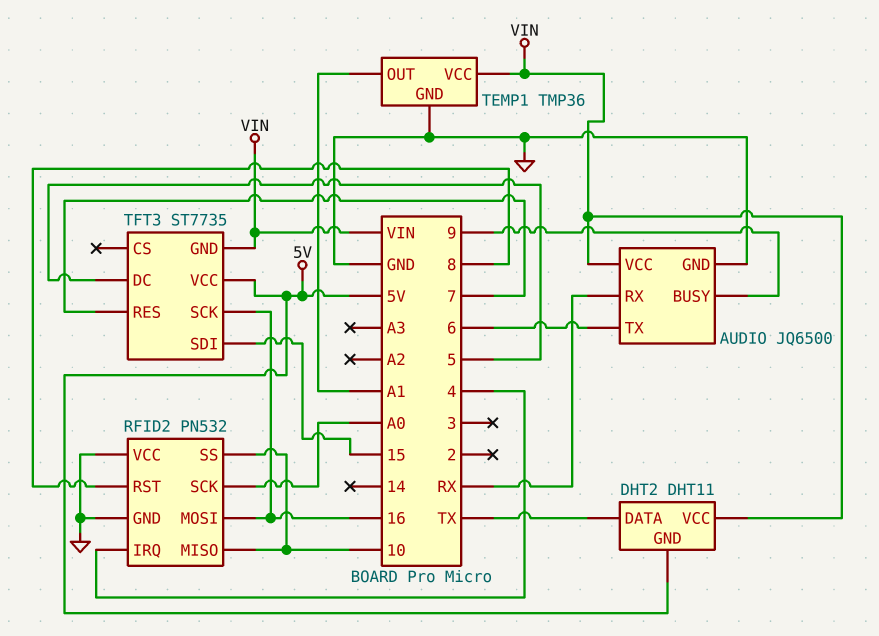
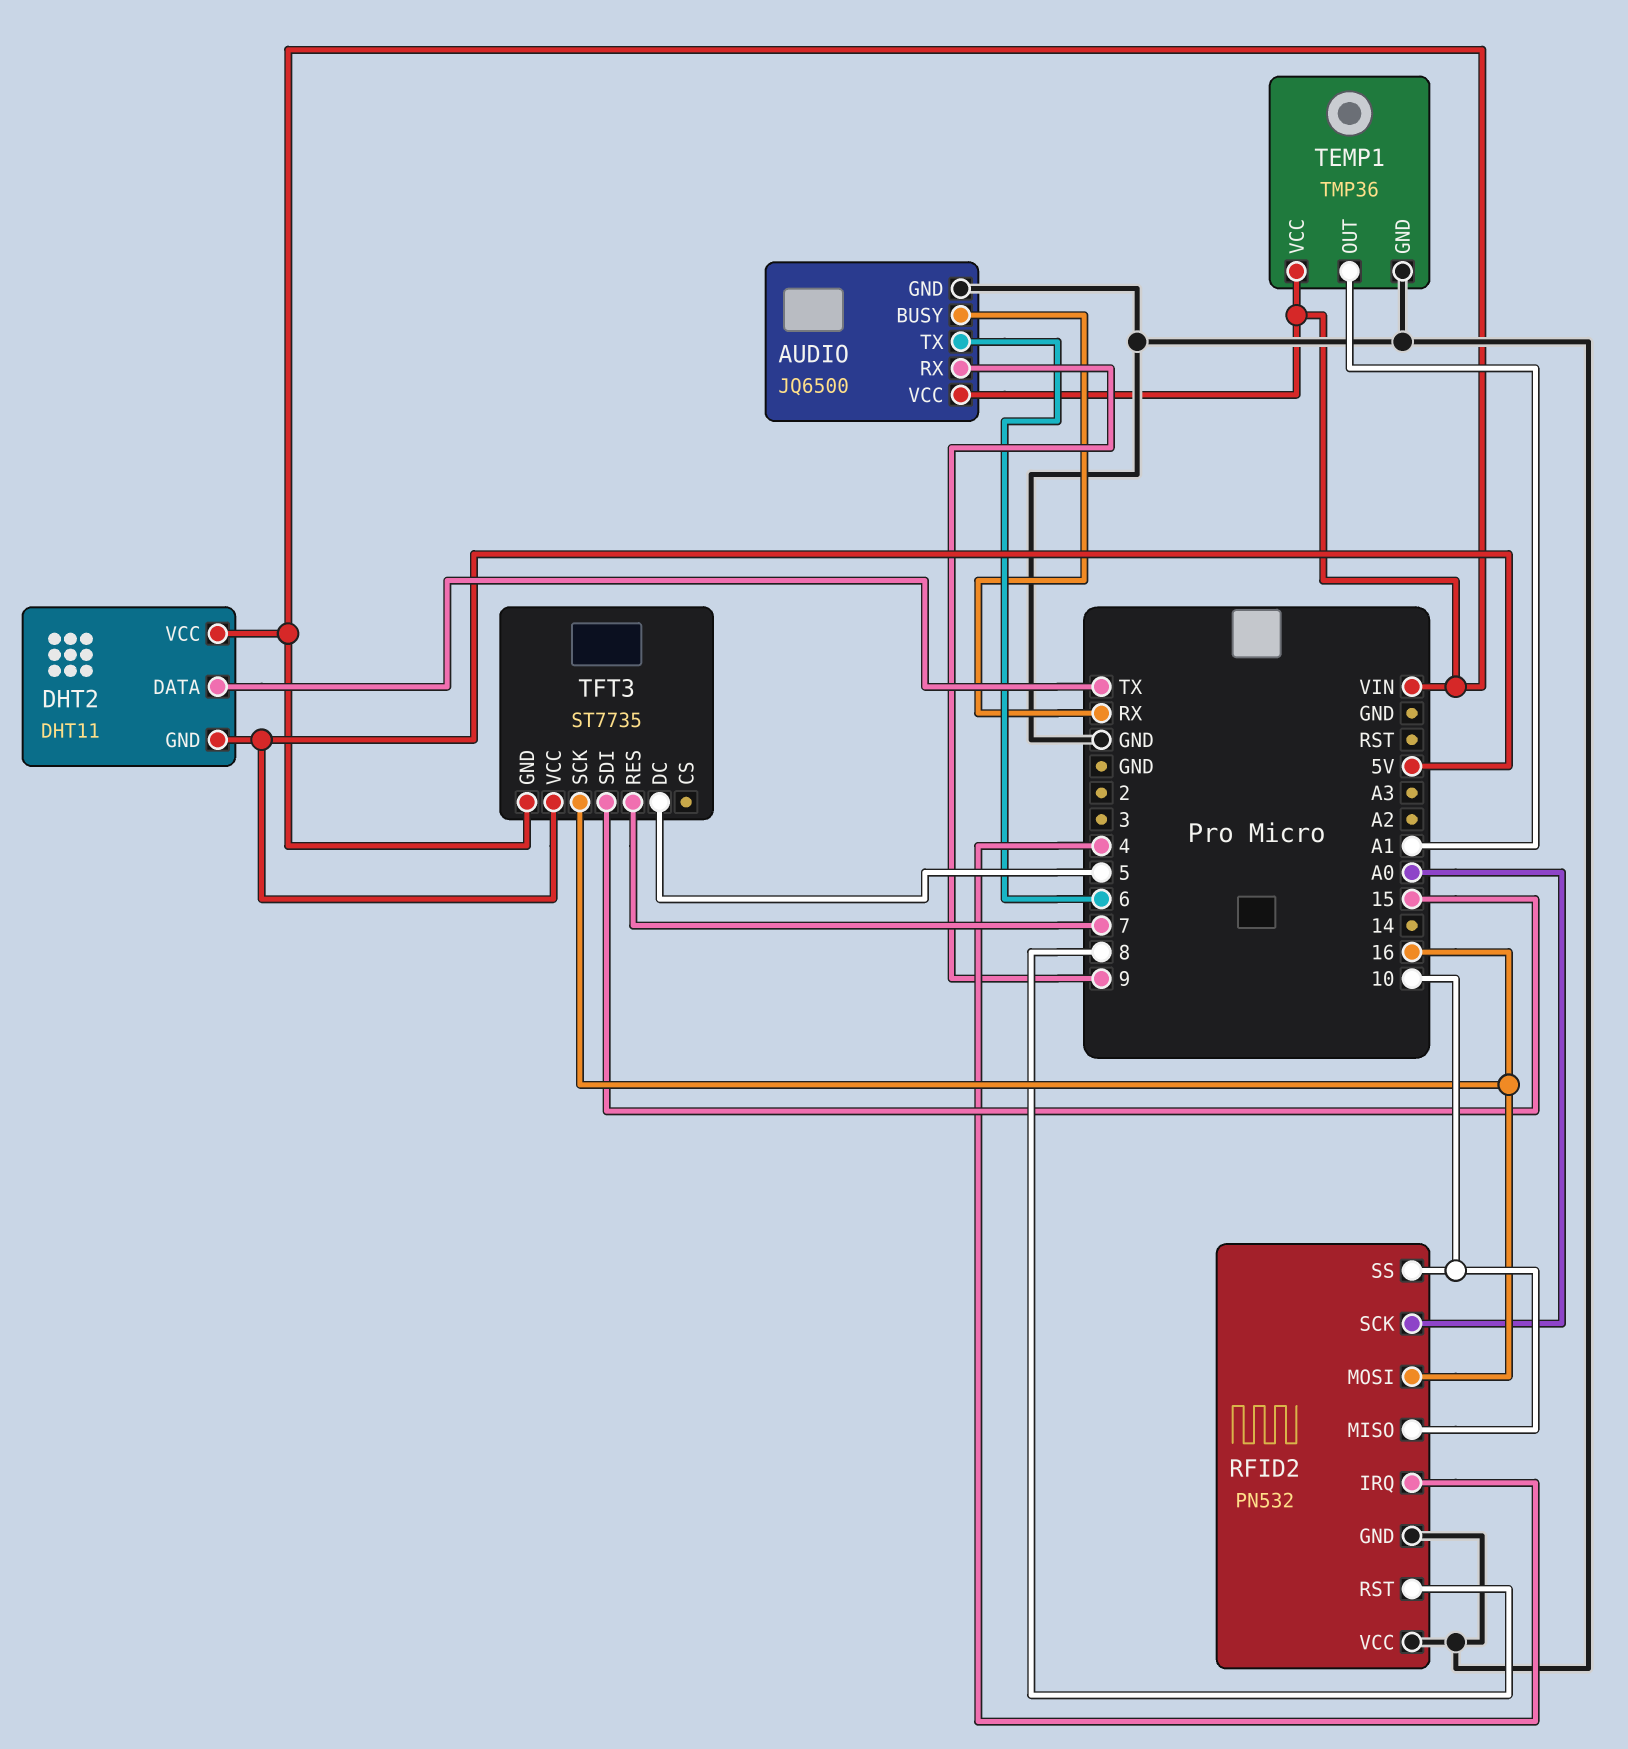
AUDIO pin BUSY: 9 -> RX
AUDIO pin RX: RX -> 9

